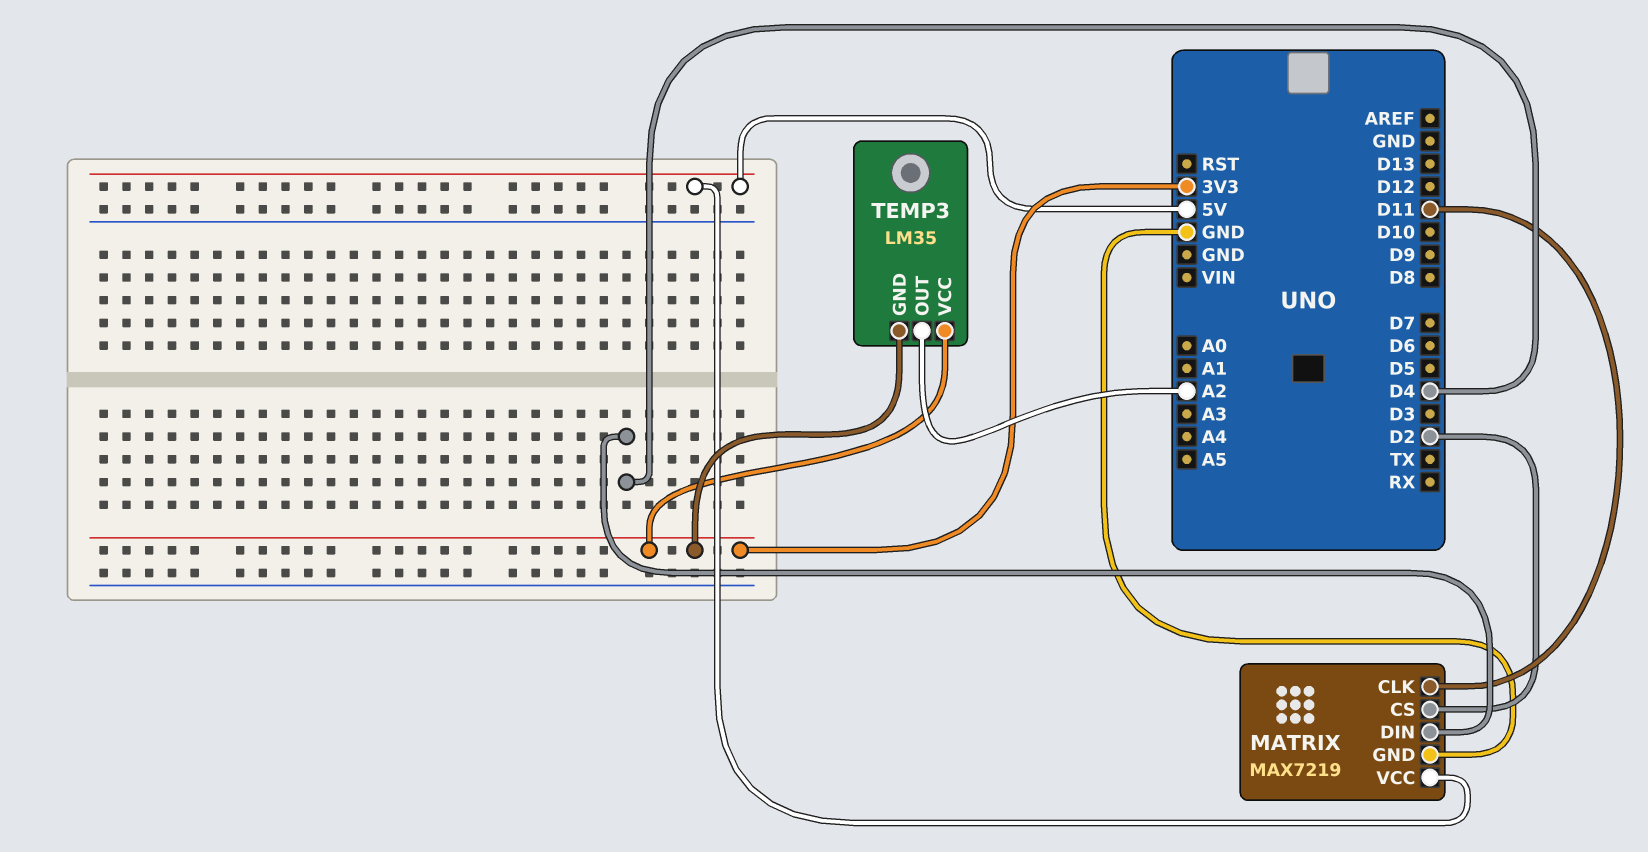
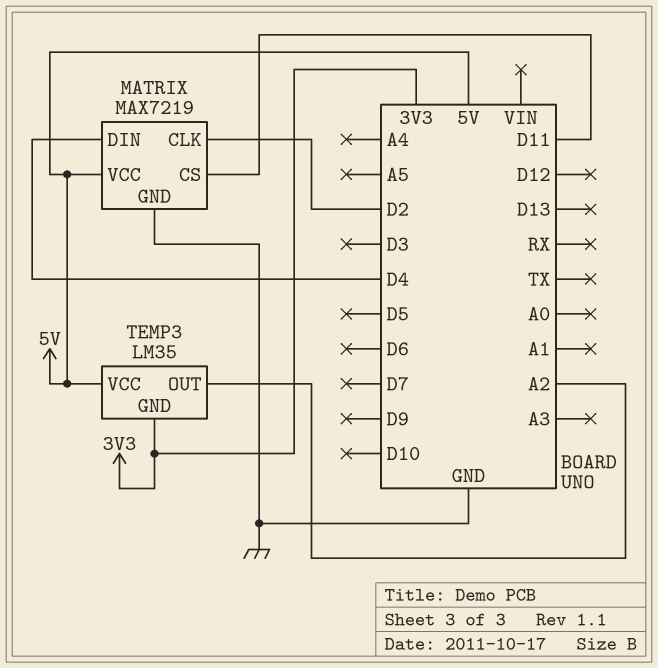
MATRIX pin CLK: D11 -> D2
MATRIX pin CS: D2 -> D11
TEMP3 pin VCC: 3V3 -> 5V

